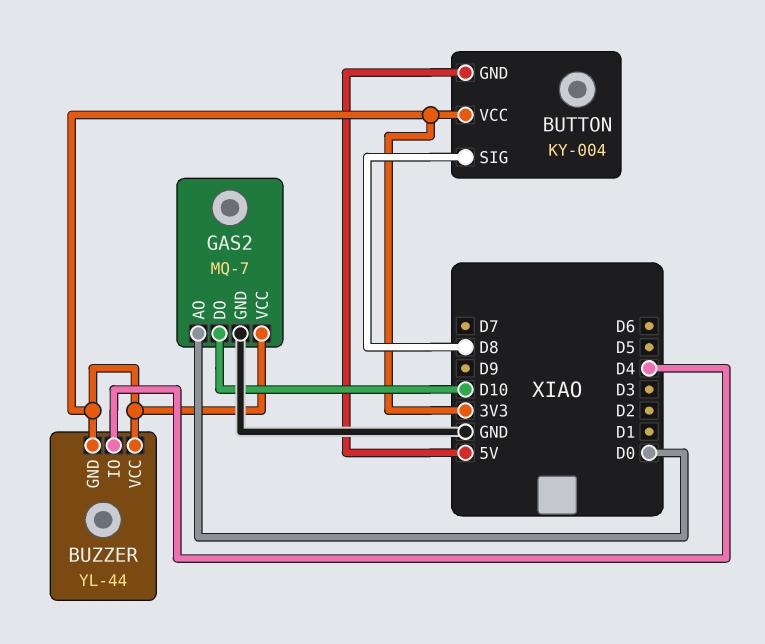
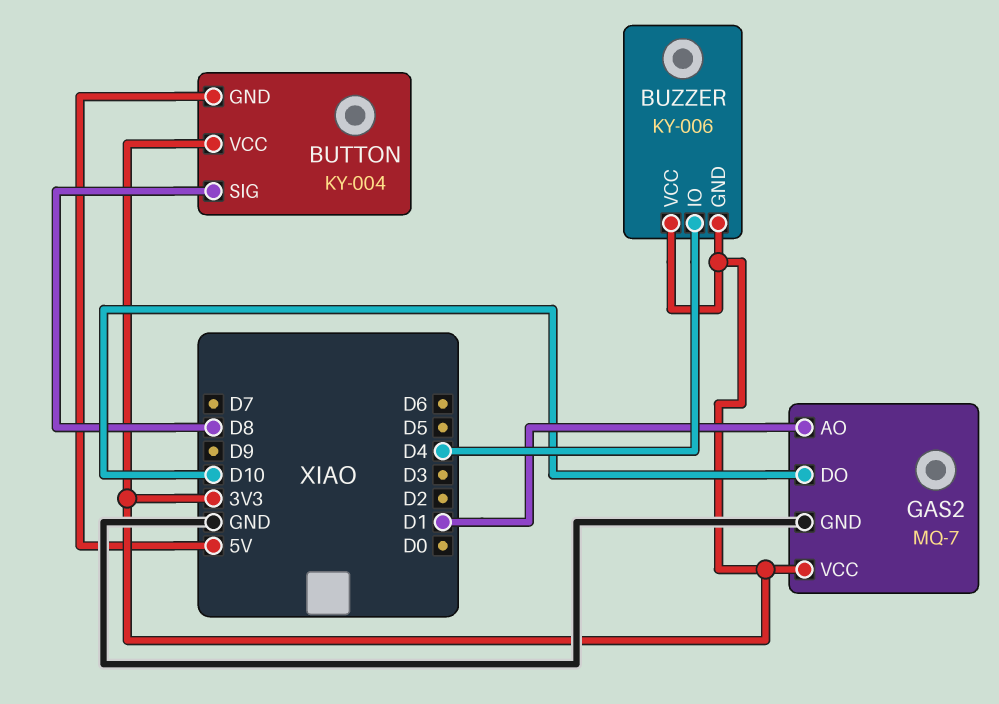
BUZZER: YL-44 -> KY-006
GAS2 pin AO: D0 -> D1

